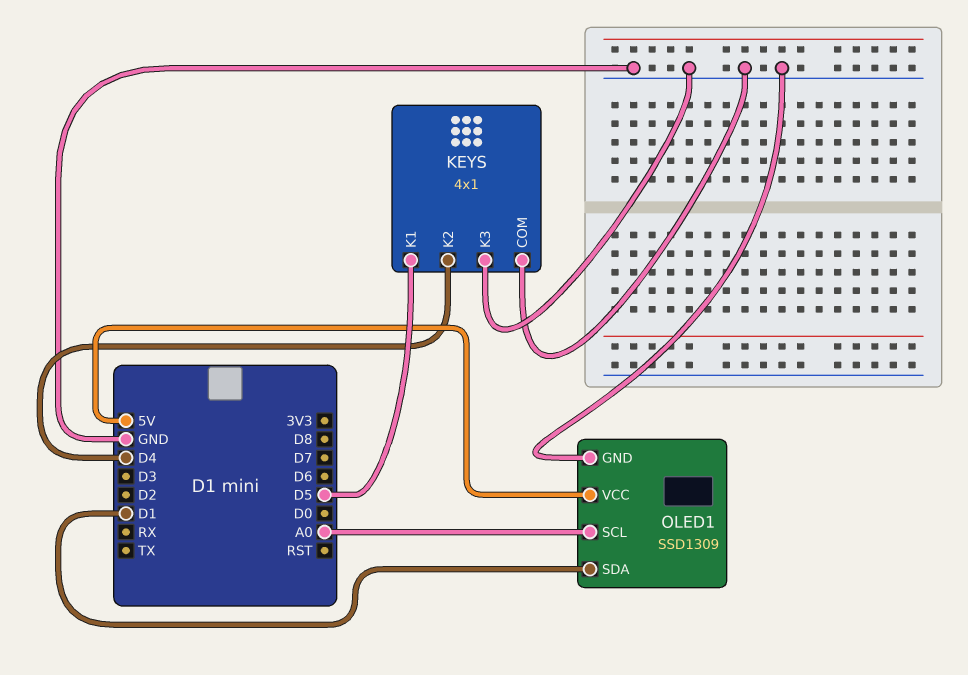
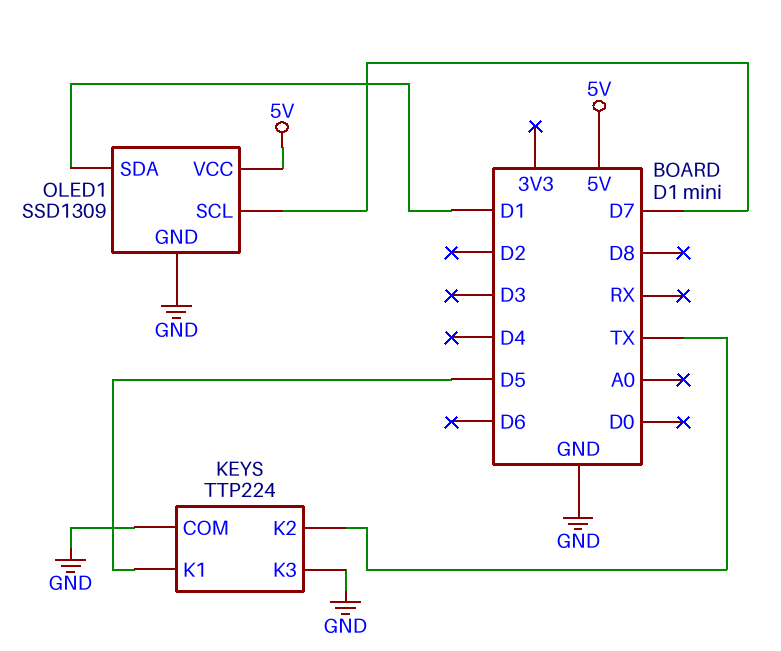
KEYS: 4x1 -> TTP224
KEYS pin K2: D4 -> TX
OLED1 pin SCL: A0 -> D7

